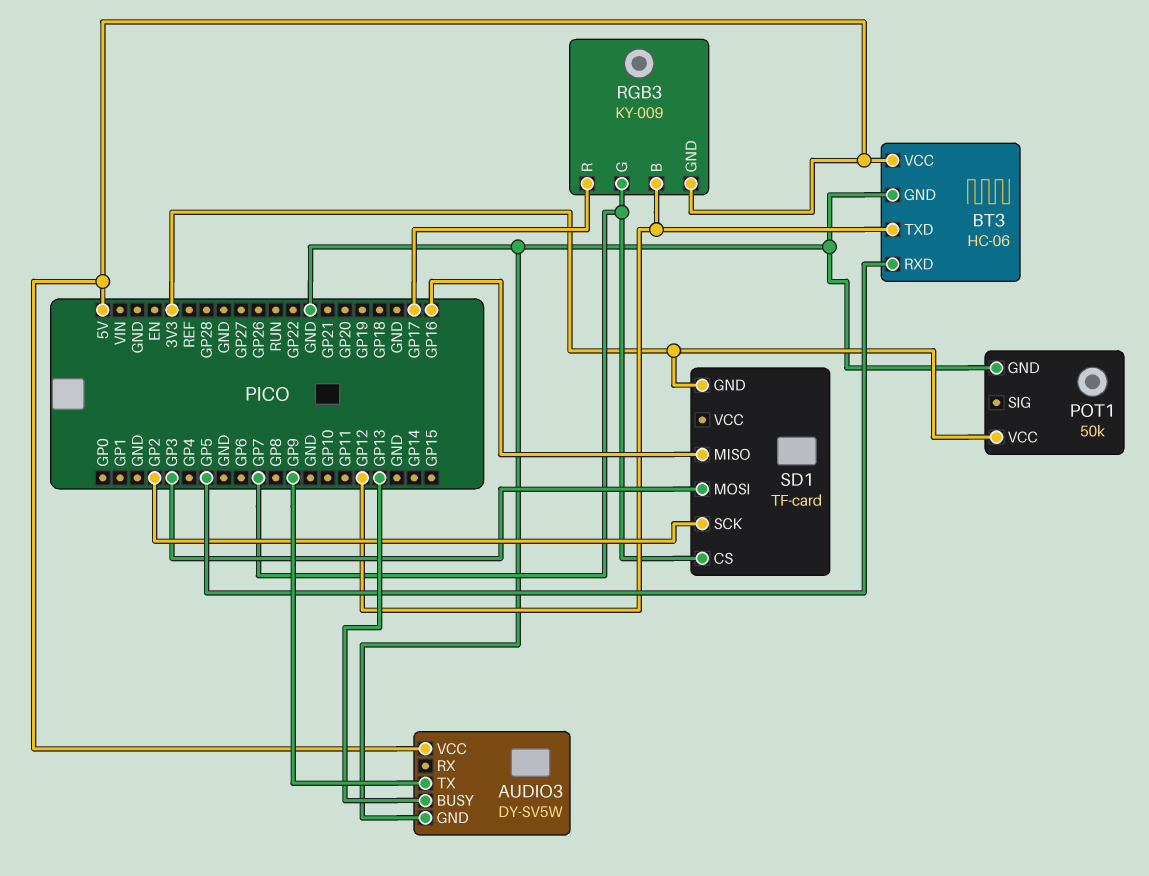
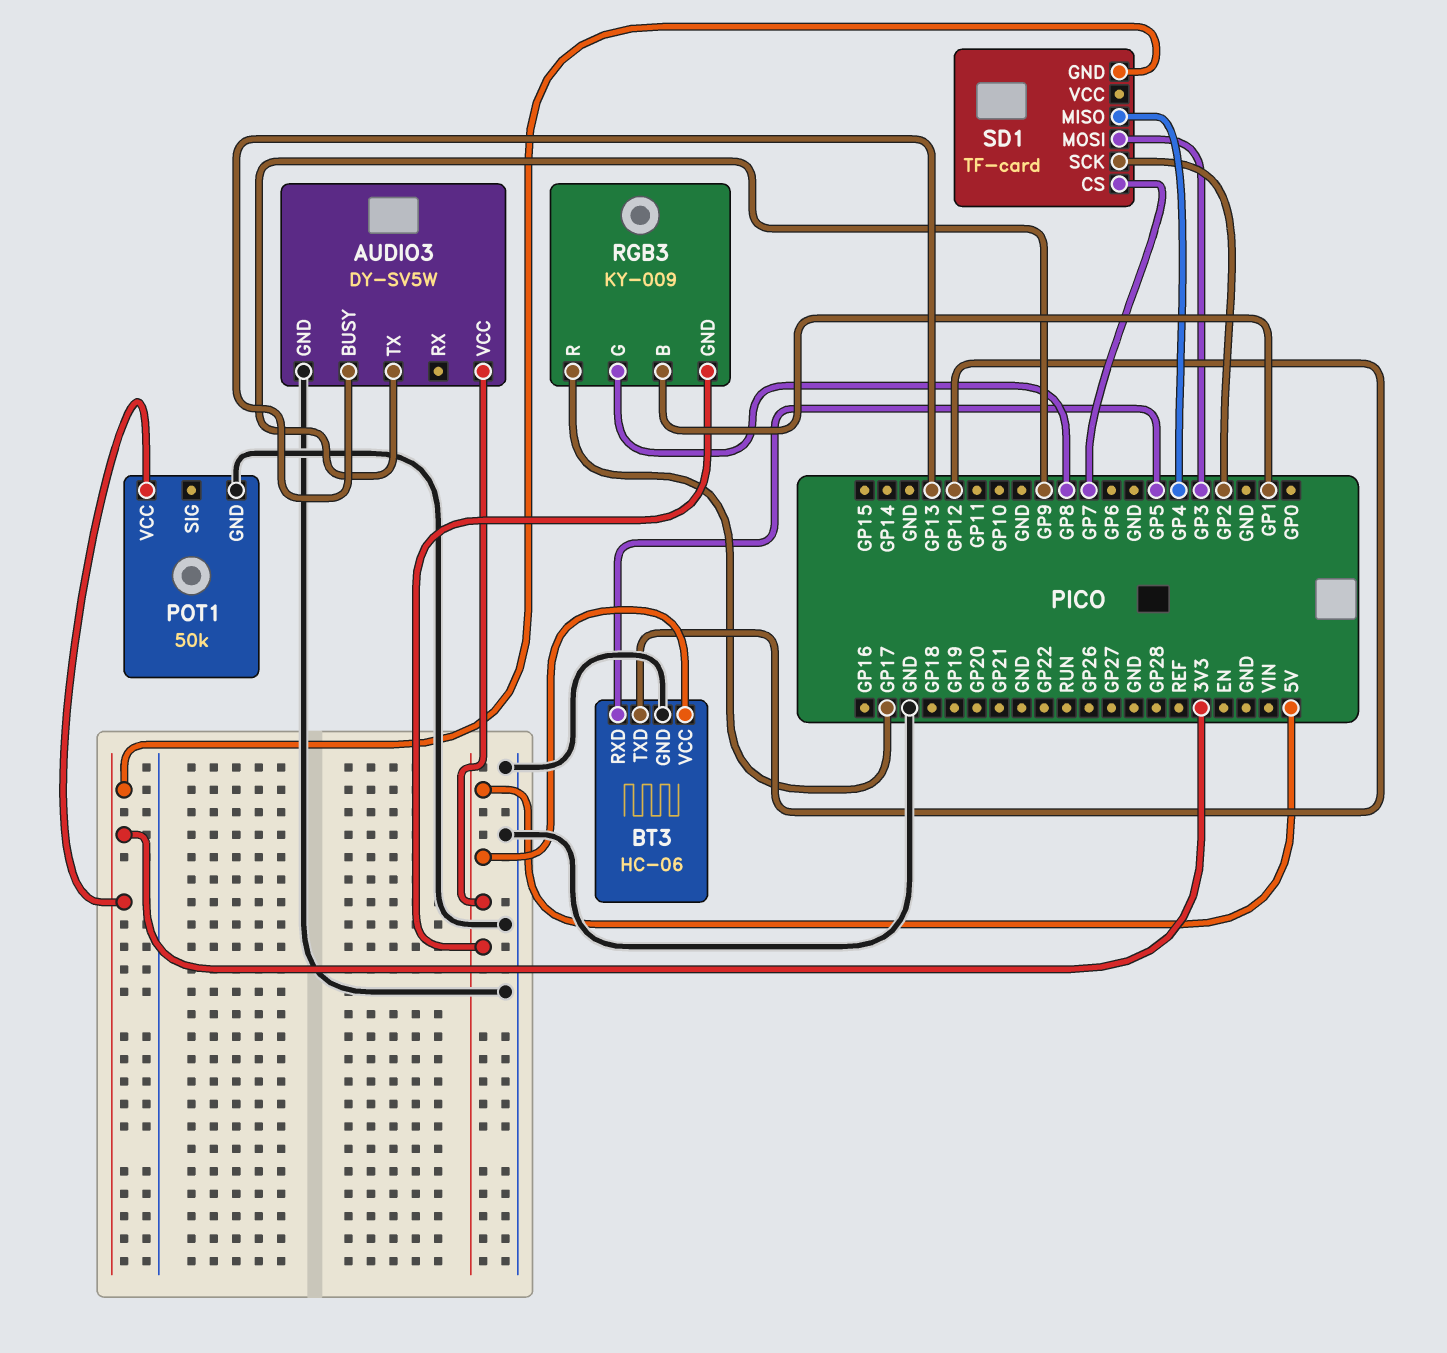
RGB3 pin B: GP12 -> GP1
RGB3 pin G: GP7 -> GP8
SD1 pin MISO: GP16 -> GP4

